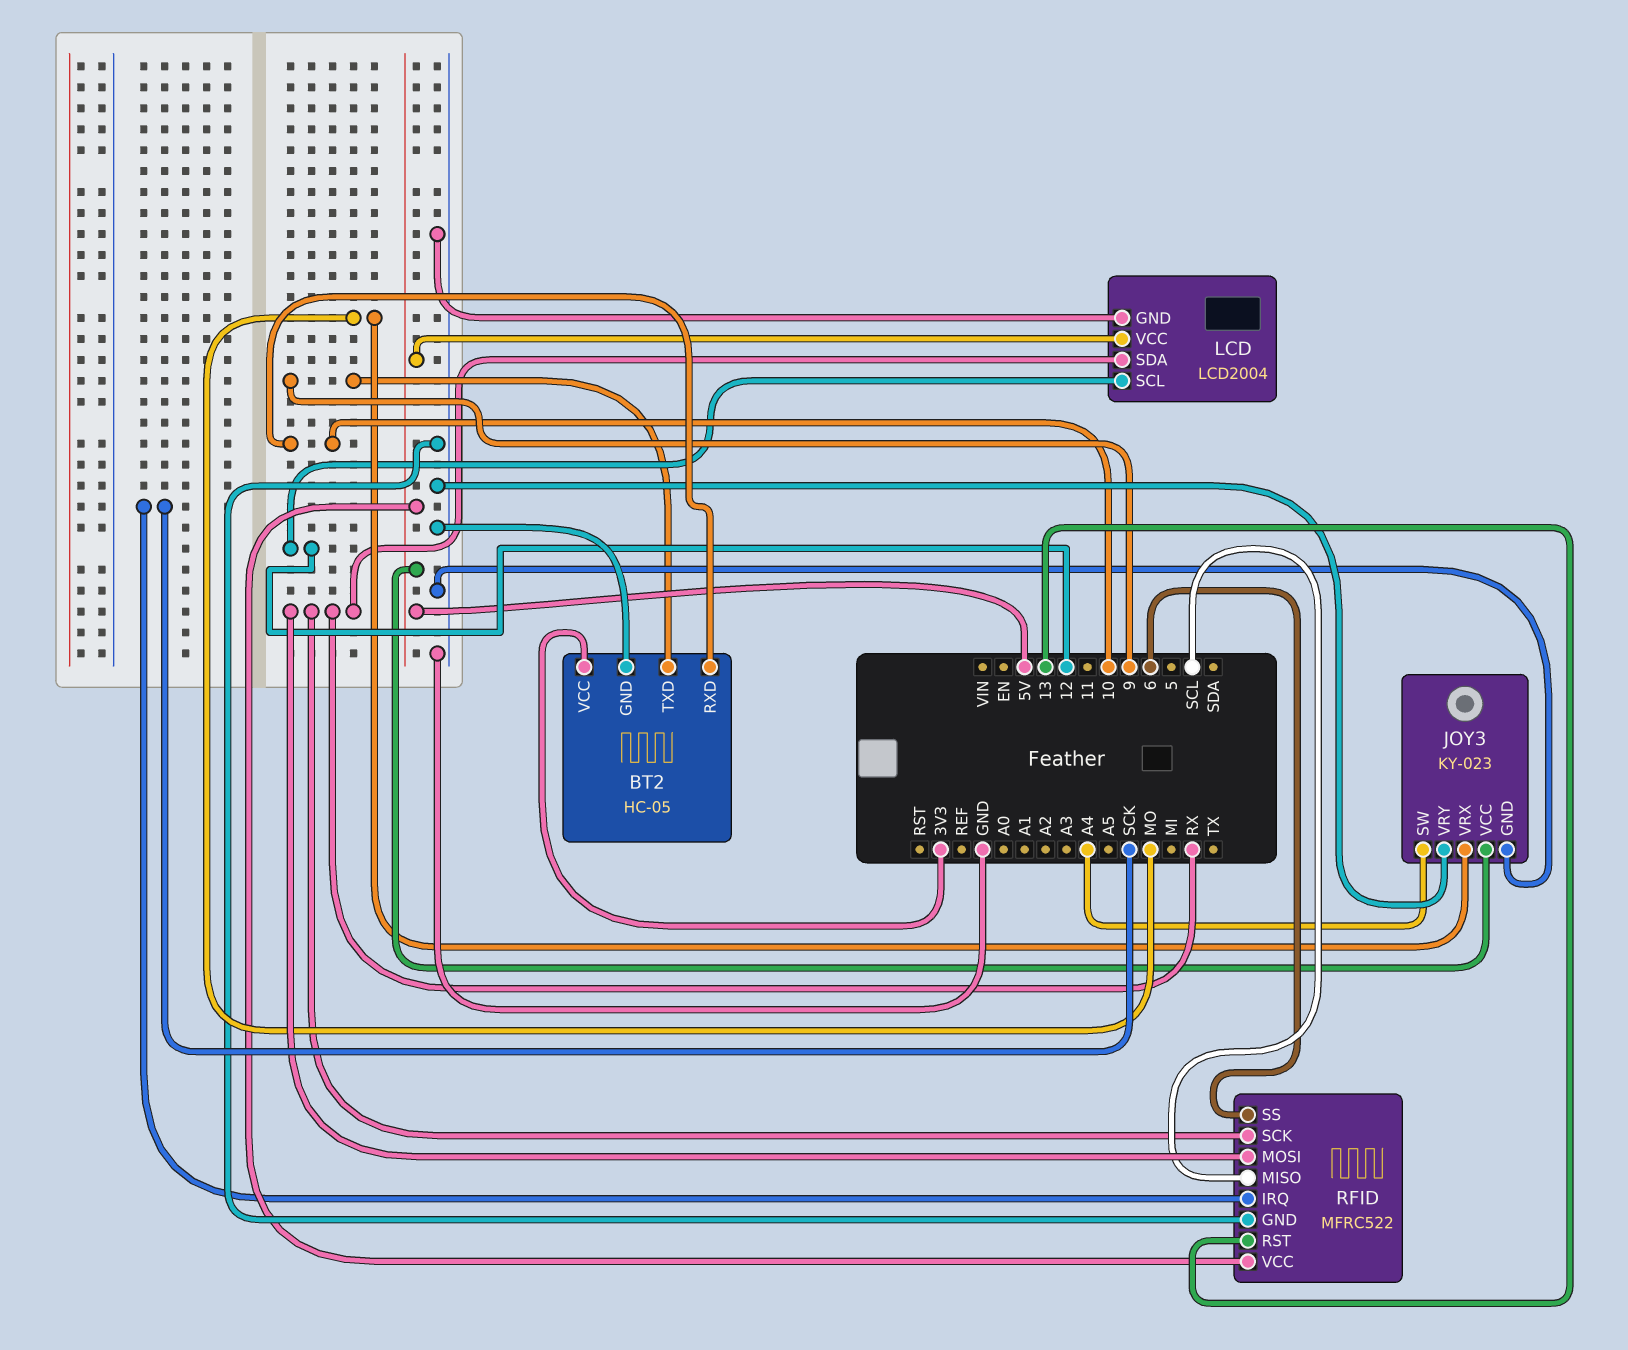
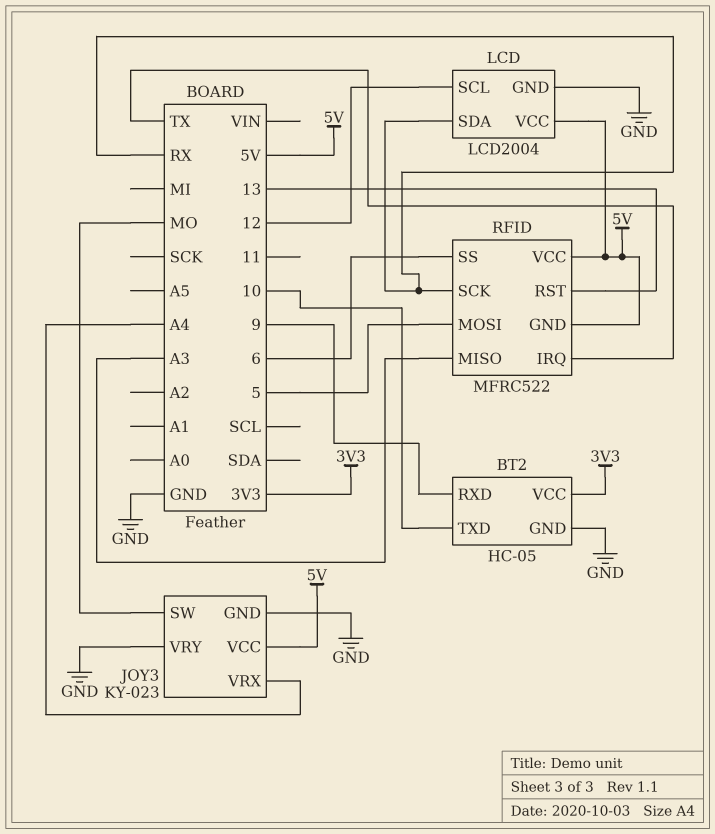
BT2 pin RXD: 10 -> 9
BT2 pin TXD: 9 -> 10
JOY3 pin SW: A4 -> MO
JOY3 pin VRX: MO -> A4
RFID pin GND: GND -> 5V
RFID pin IRQ: SCK -> TX
RFID pin MISO: SCL -> A3
RFID pin MOSI: RX -> 5

